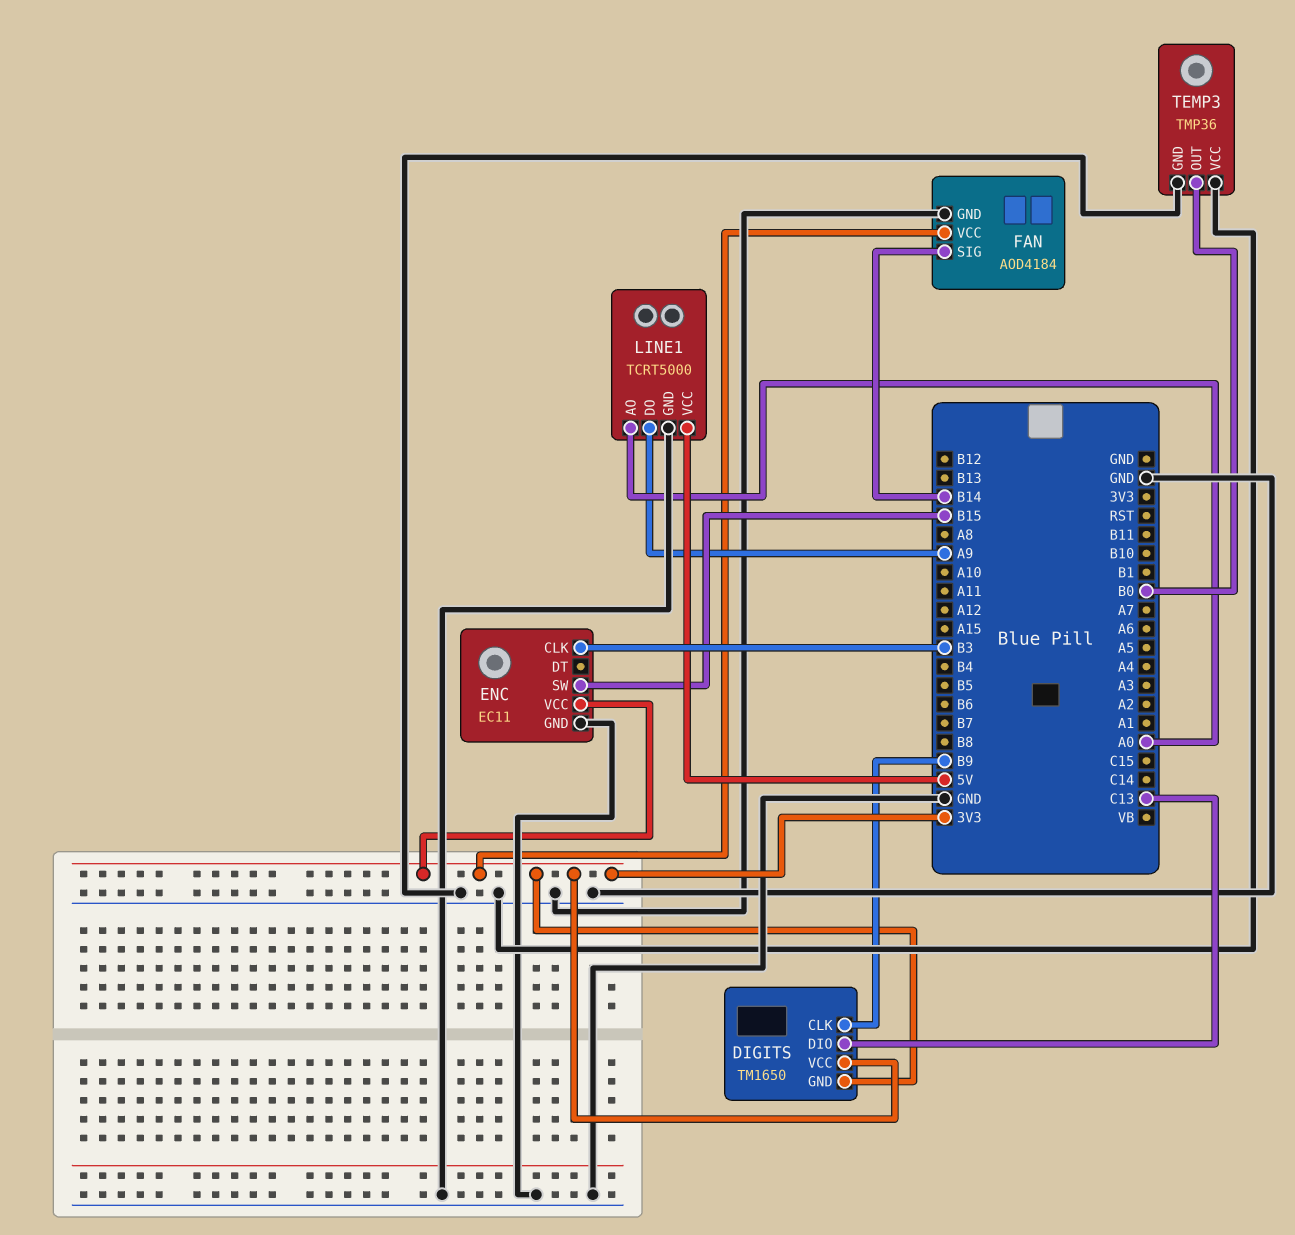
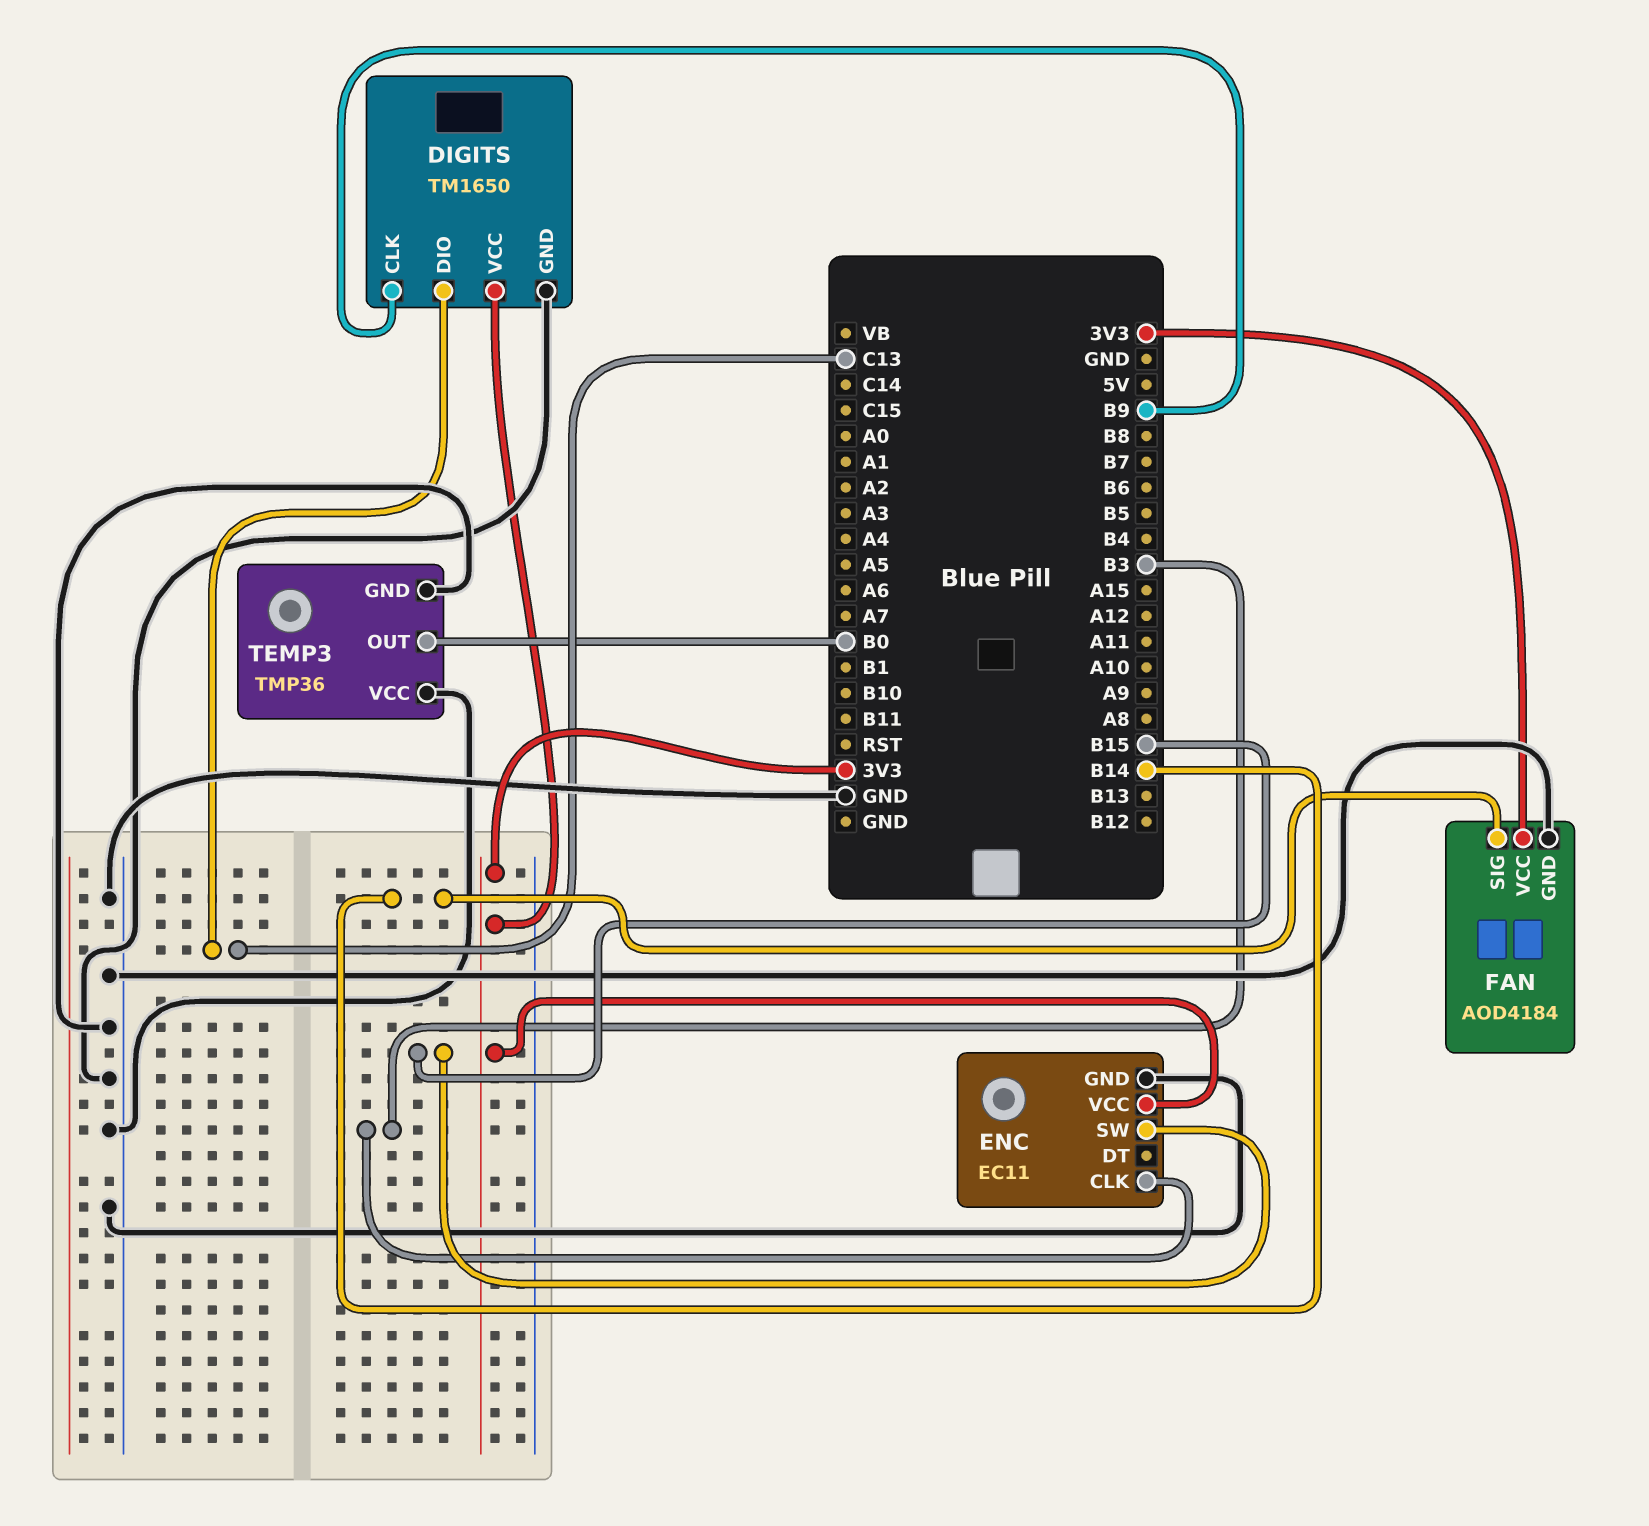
DIGITS pin GND: 3V3 -> GND
LINE1: TCRT5000 -> none
LINE1 pin AO: A0 -> none
LINE1 pin DO: A9 -> none
LINE1 pin GND: GND -> none
LINE1 pin VCC: 5V -> none

